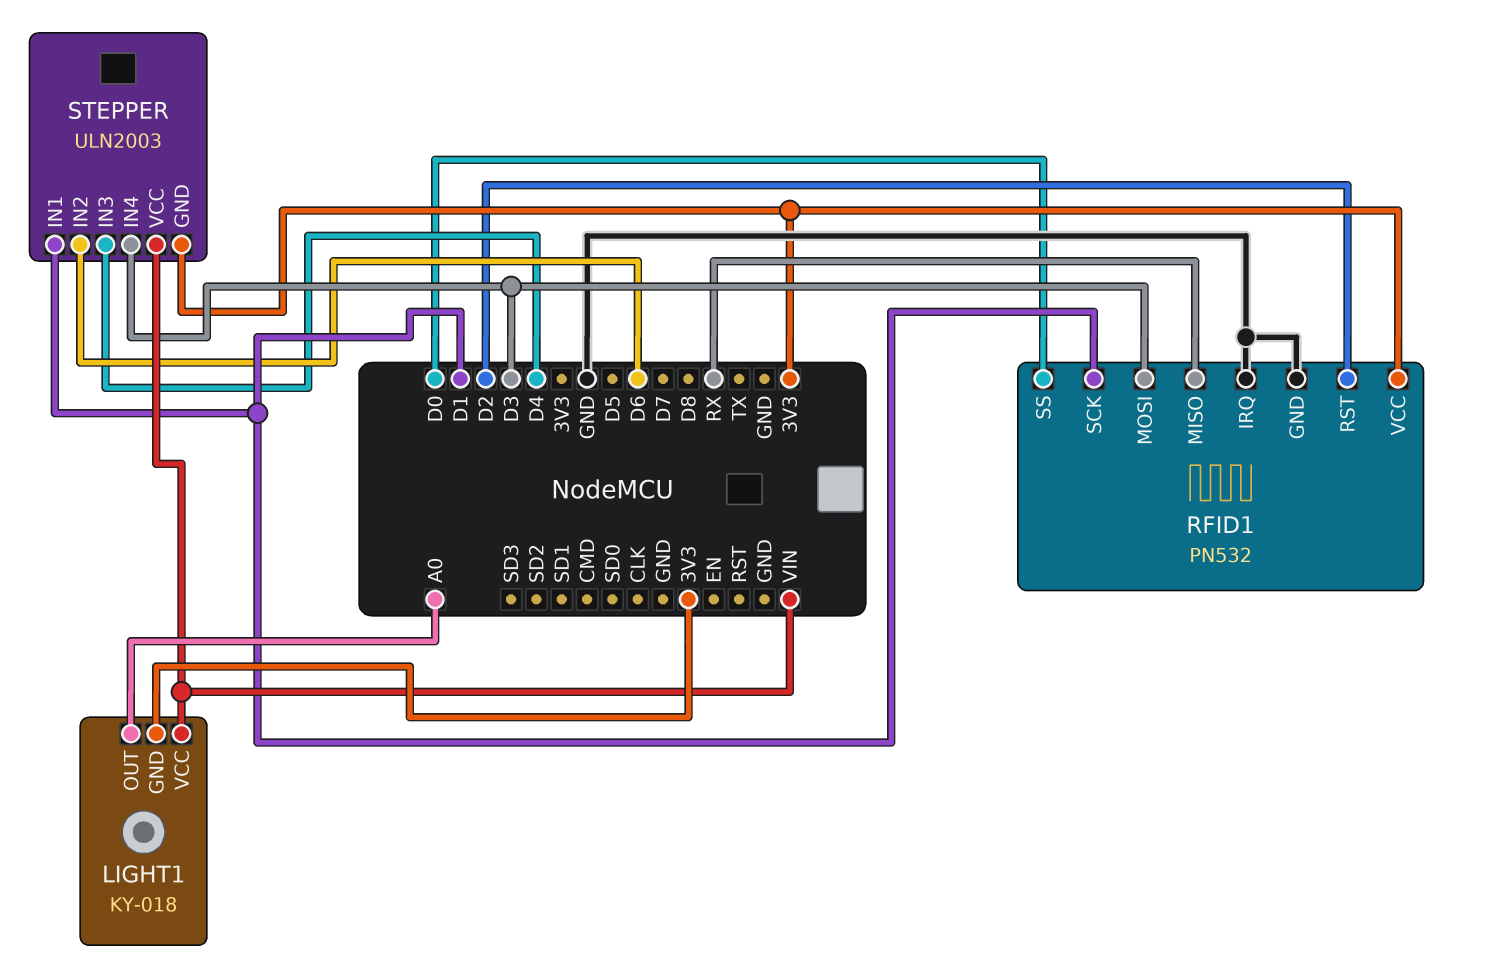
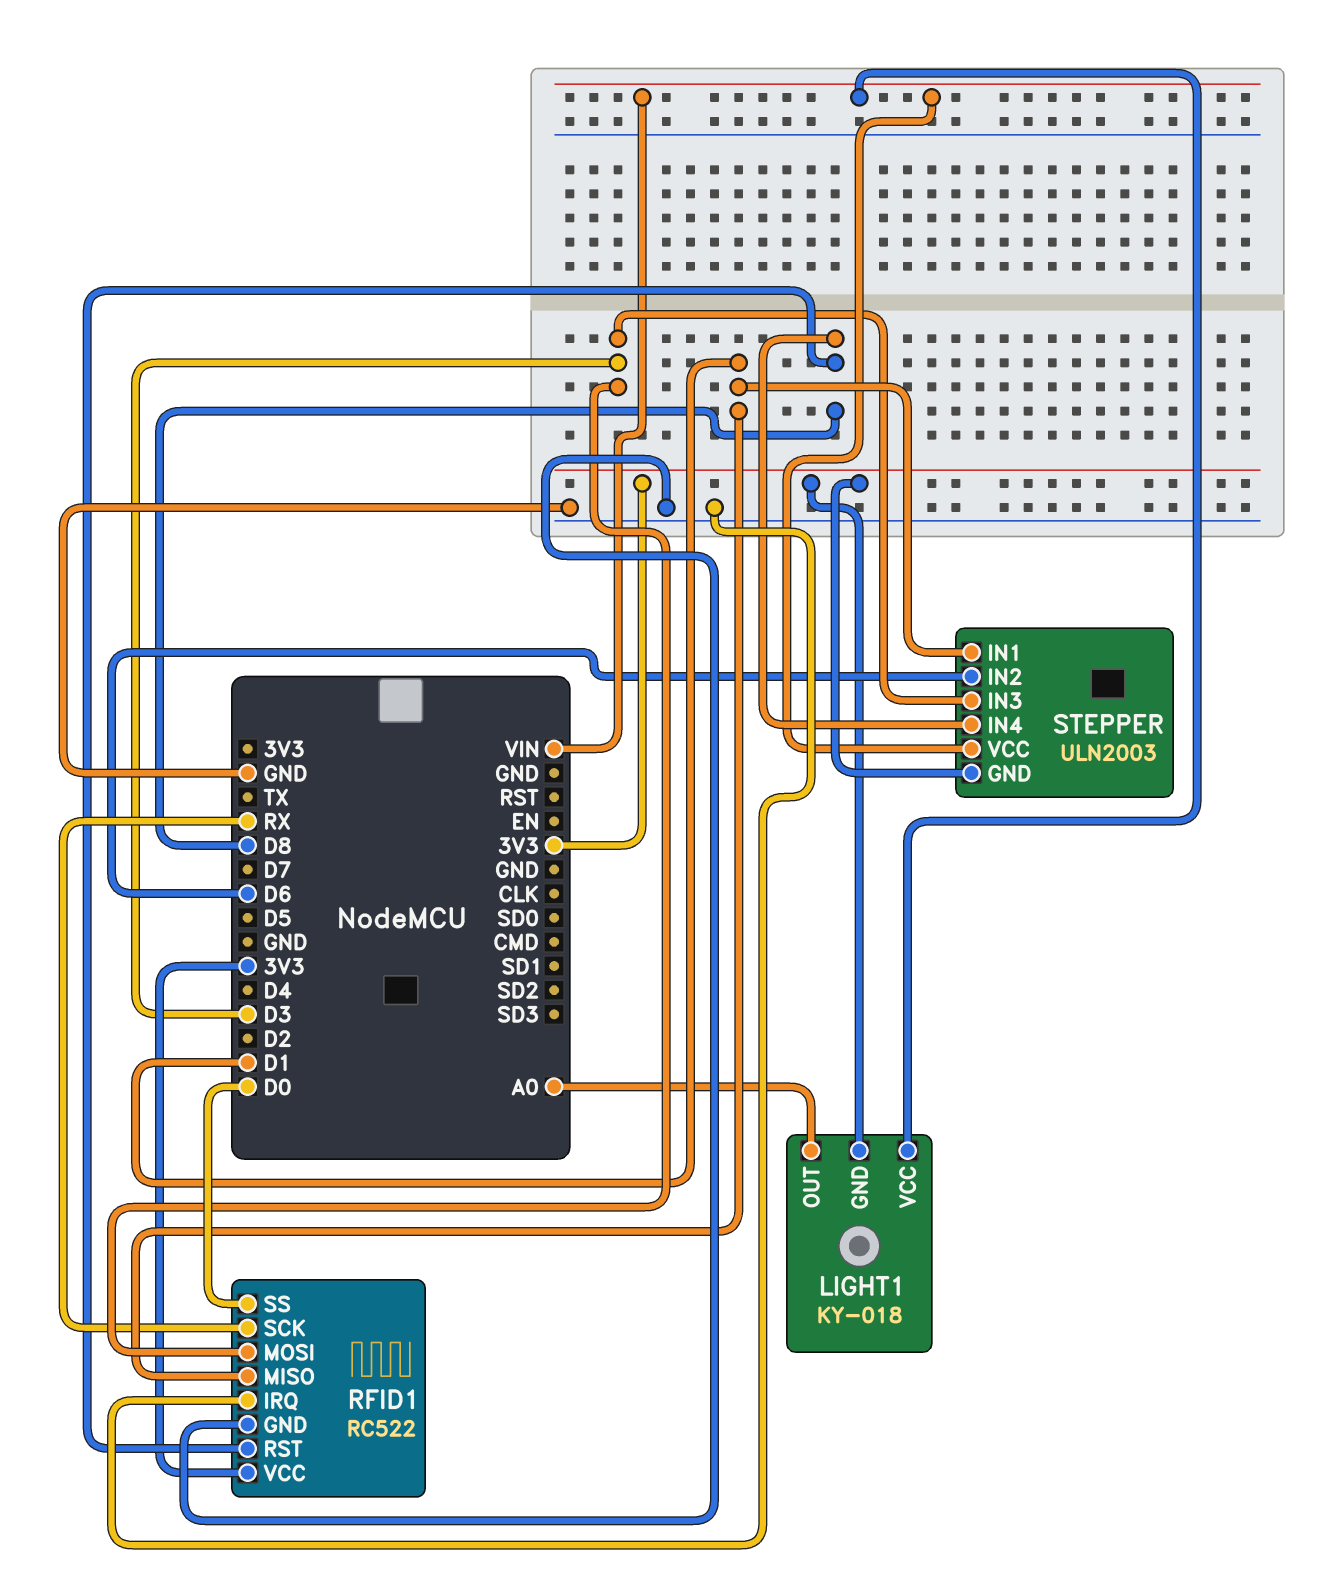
RFID1: PN532 -> RC522
RFID1 pin MISO: RX -> D1
RFID1 pin RST: D2 -> D8
RFID1 pin SCK: D1 -> RX
STEPPER pin IN3: D4 -> D3
STEPPER pin IN4: D3 -> D8

